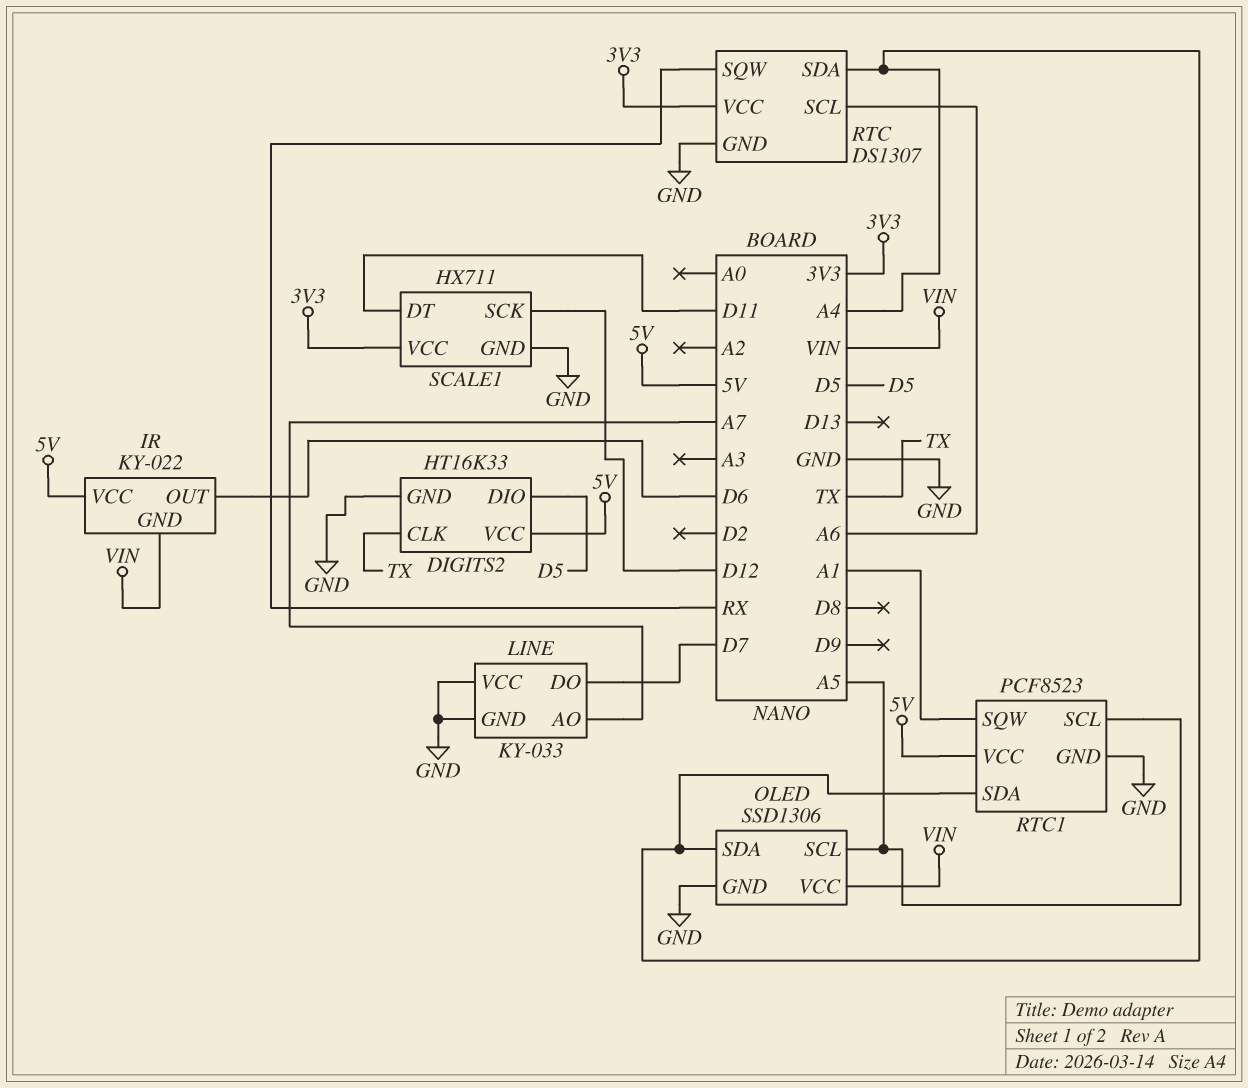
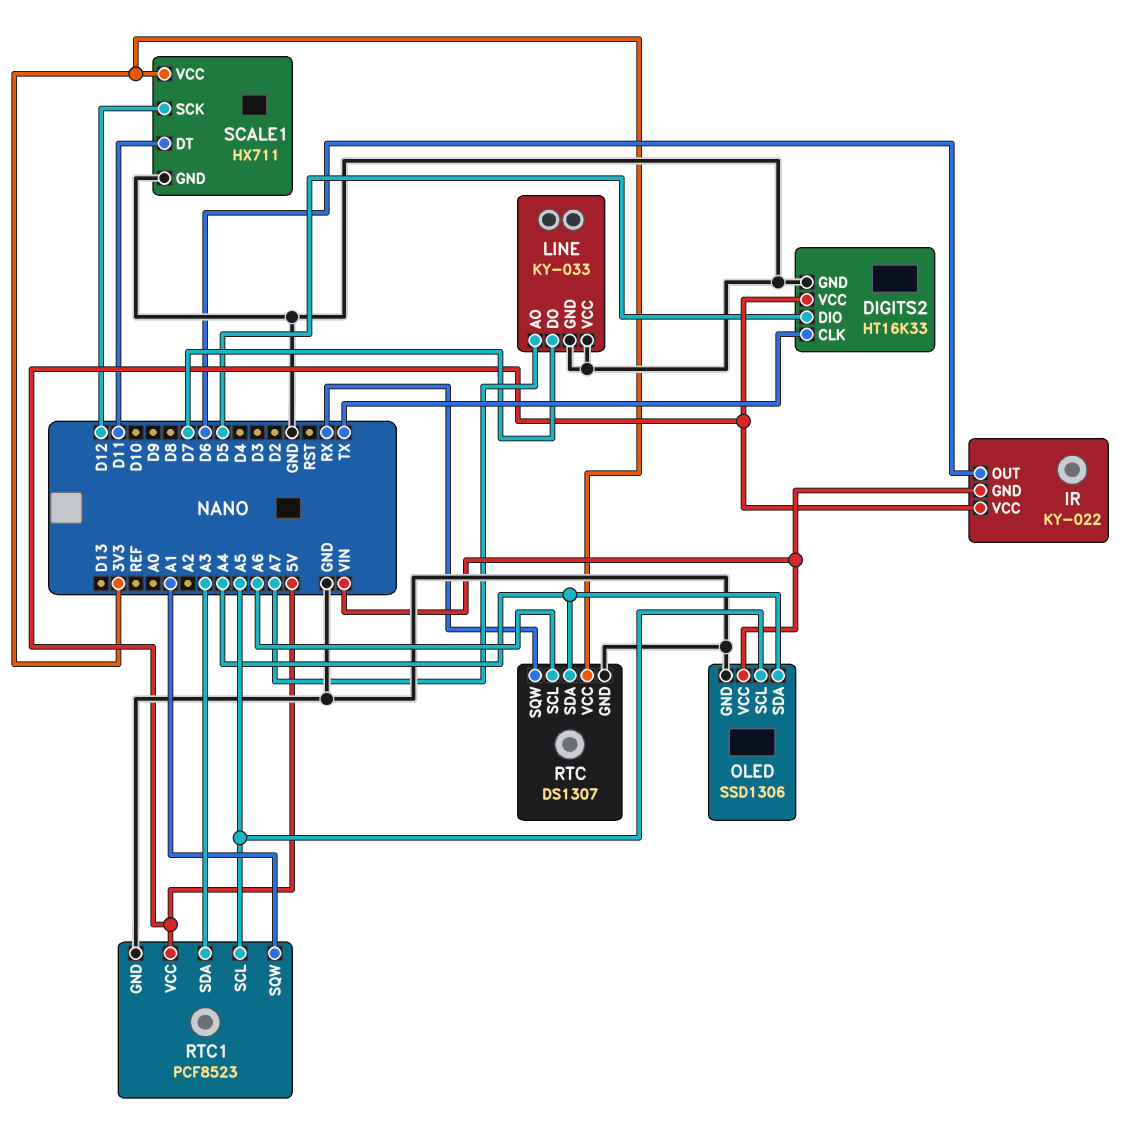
RTC1 pin SDA: A4 -> A3

